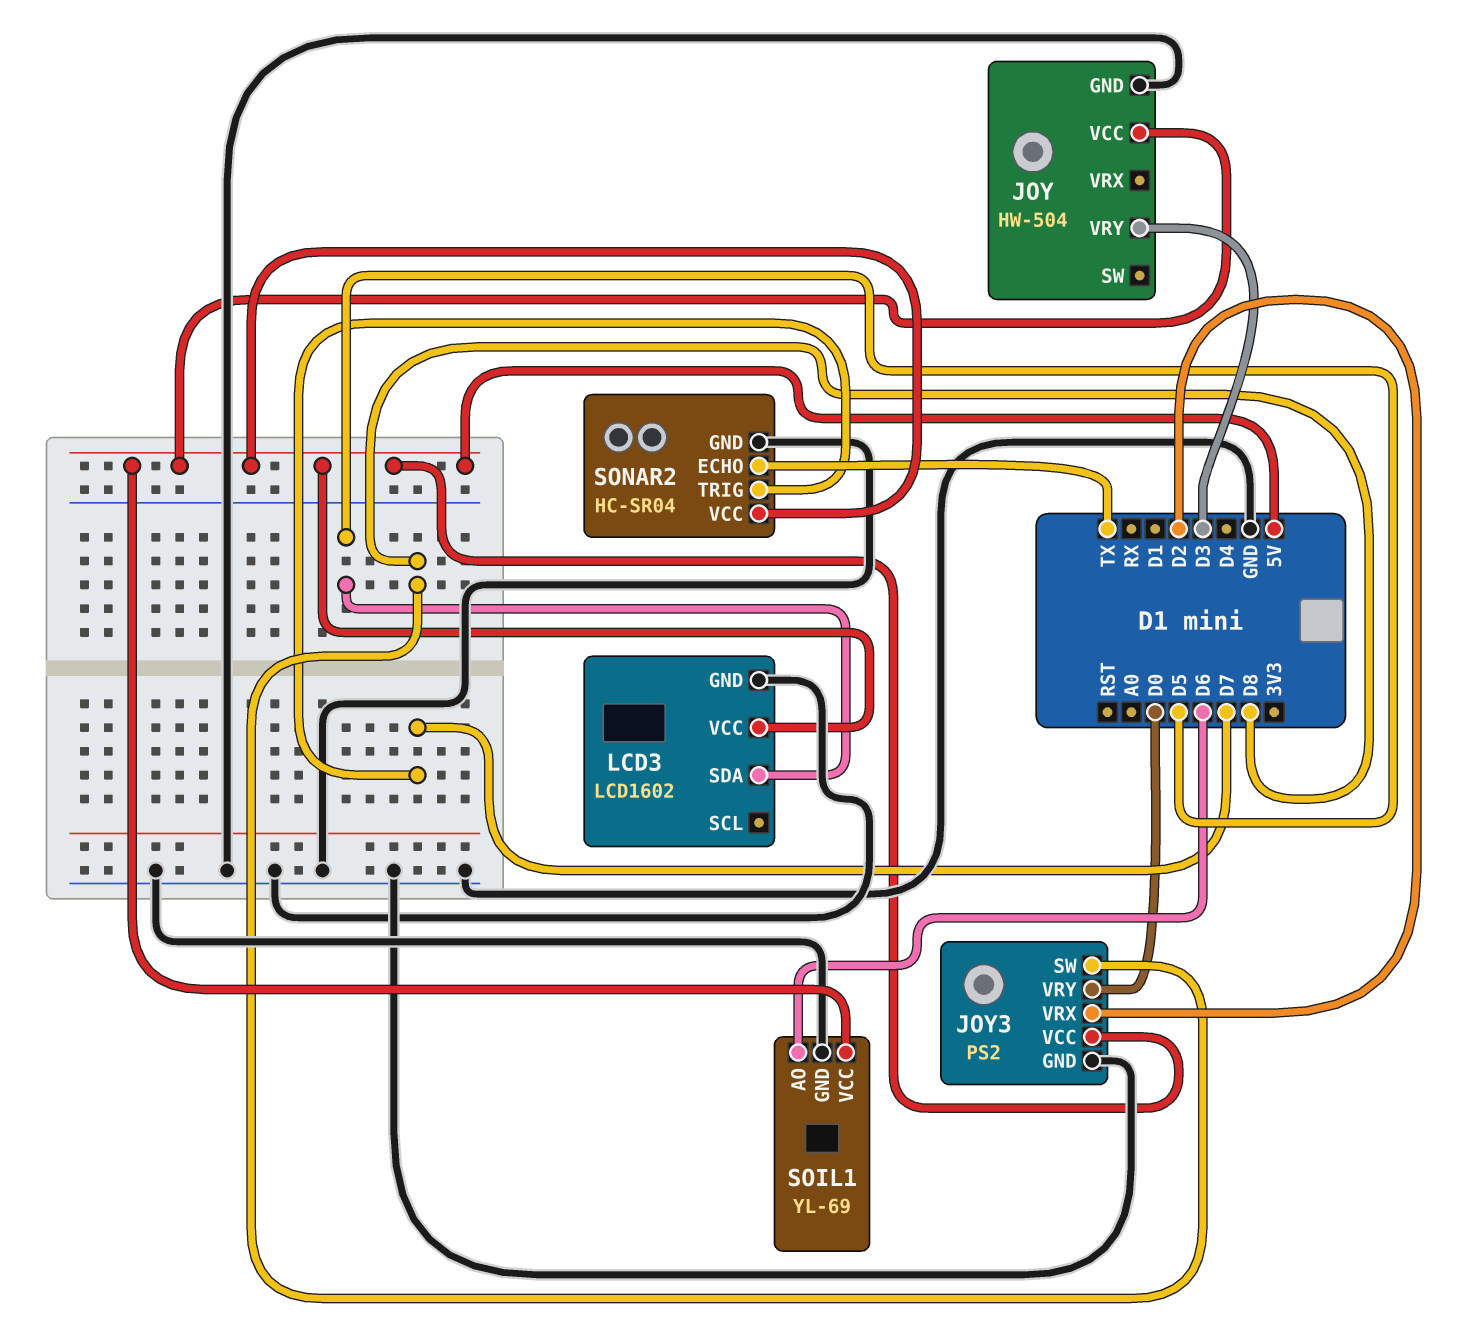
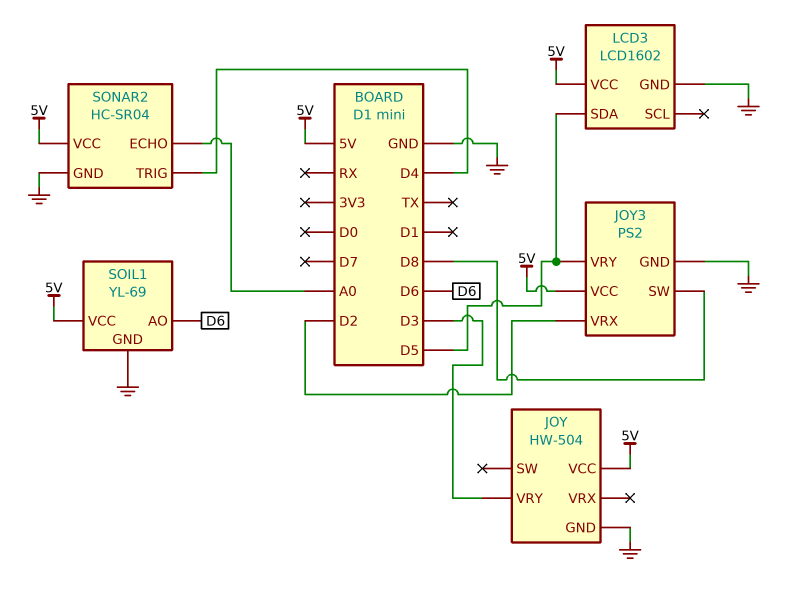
JOY3 pin VRY: D0 -> D5
SONAR2 pin ECHO: TX -> A0
SONAR2 pin TRIG: D7 -> D4

